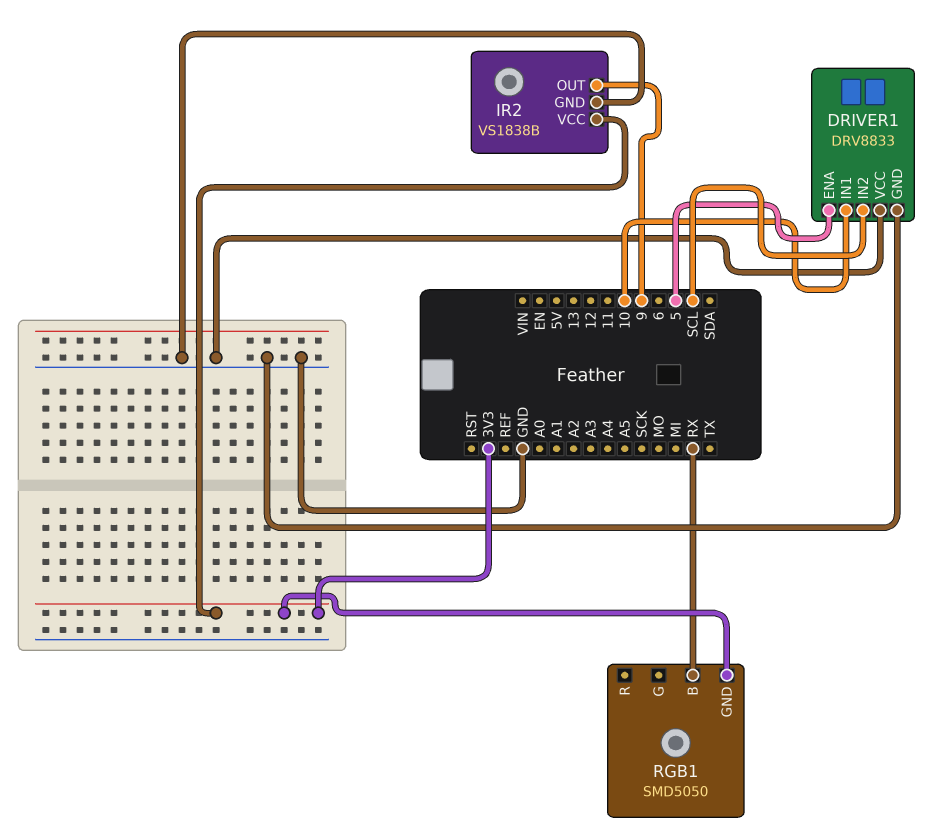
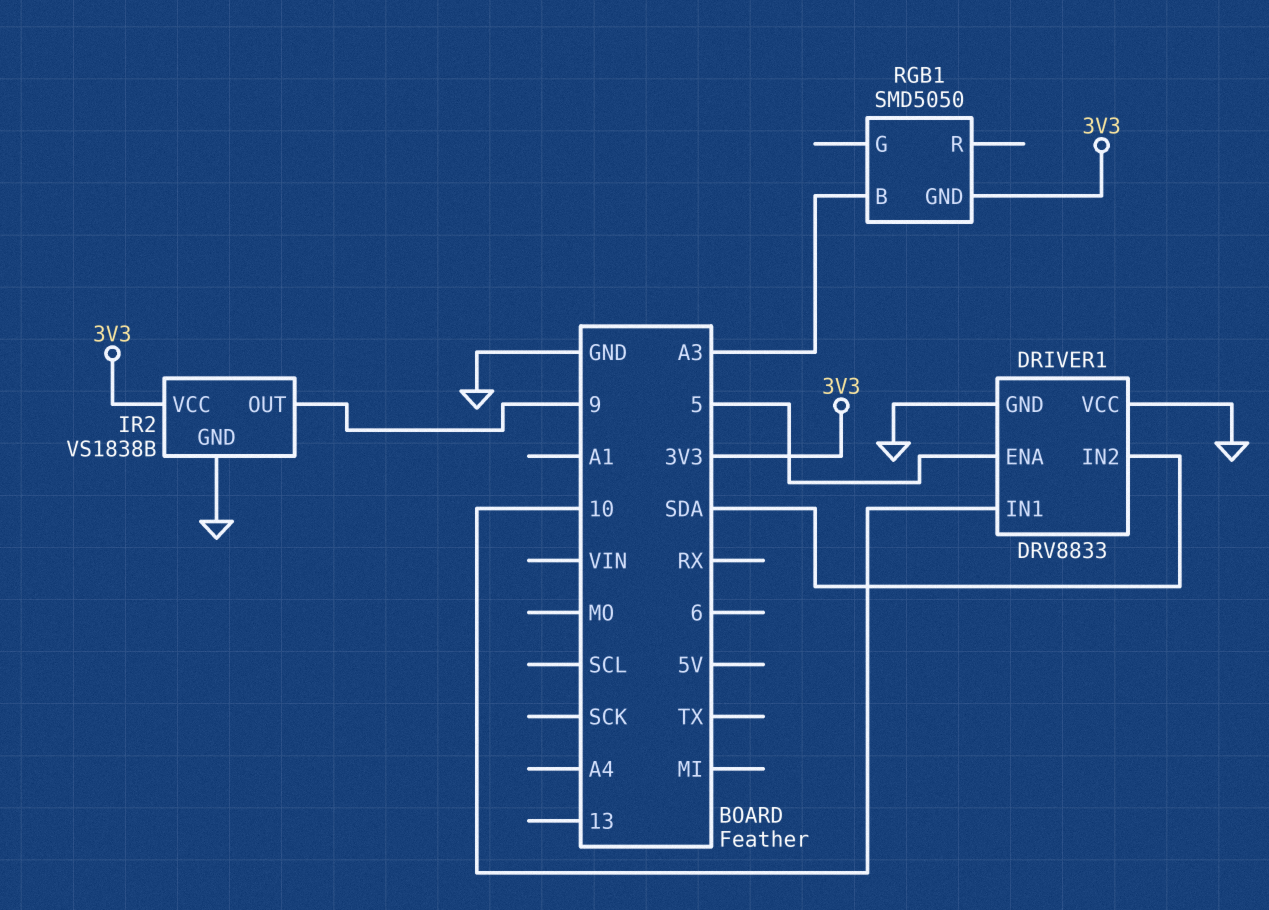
DRIVER1 pin IN2: SCL -> SDA
RGB1 pin B: RX -> A3

